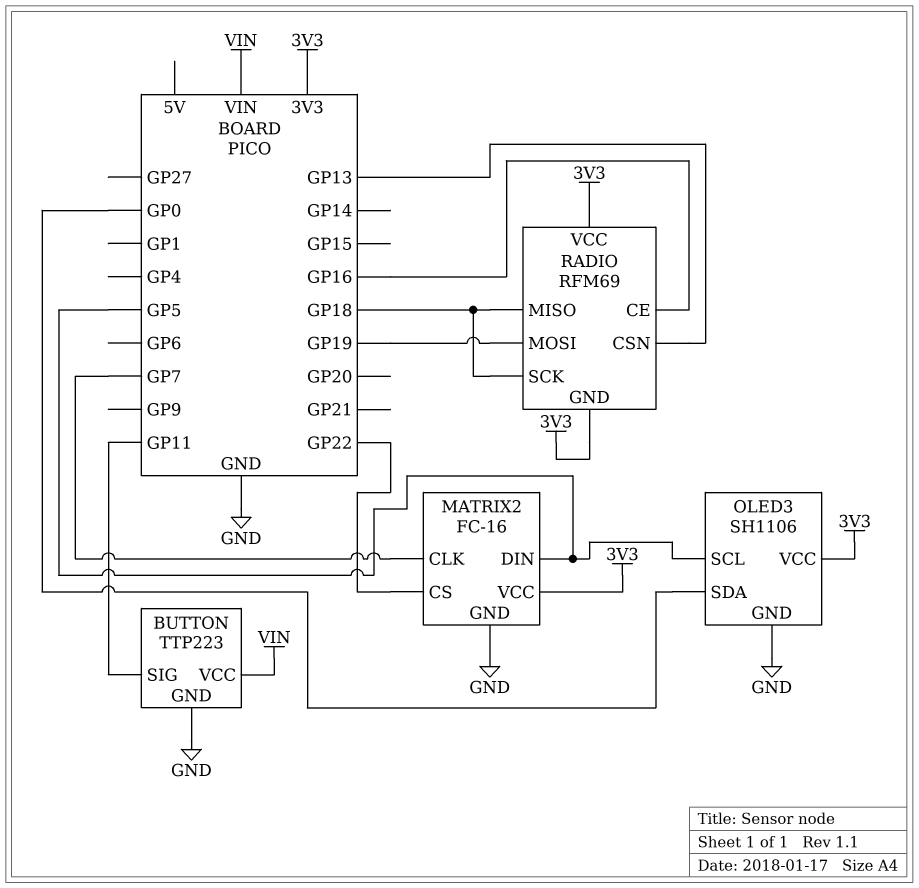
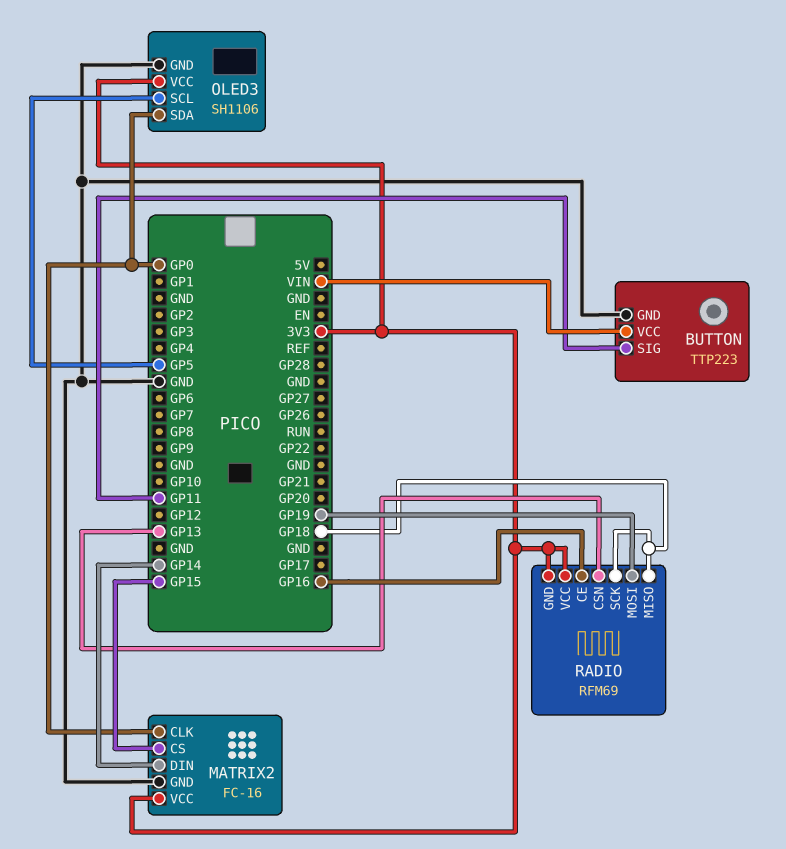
MATRIX2 pin CLK: GP7 -> GP0
MATRIX2 pin CS: GP22 -> GP15
MATRIX2 pin DIN: GP5 -> GP14

